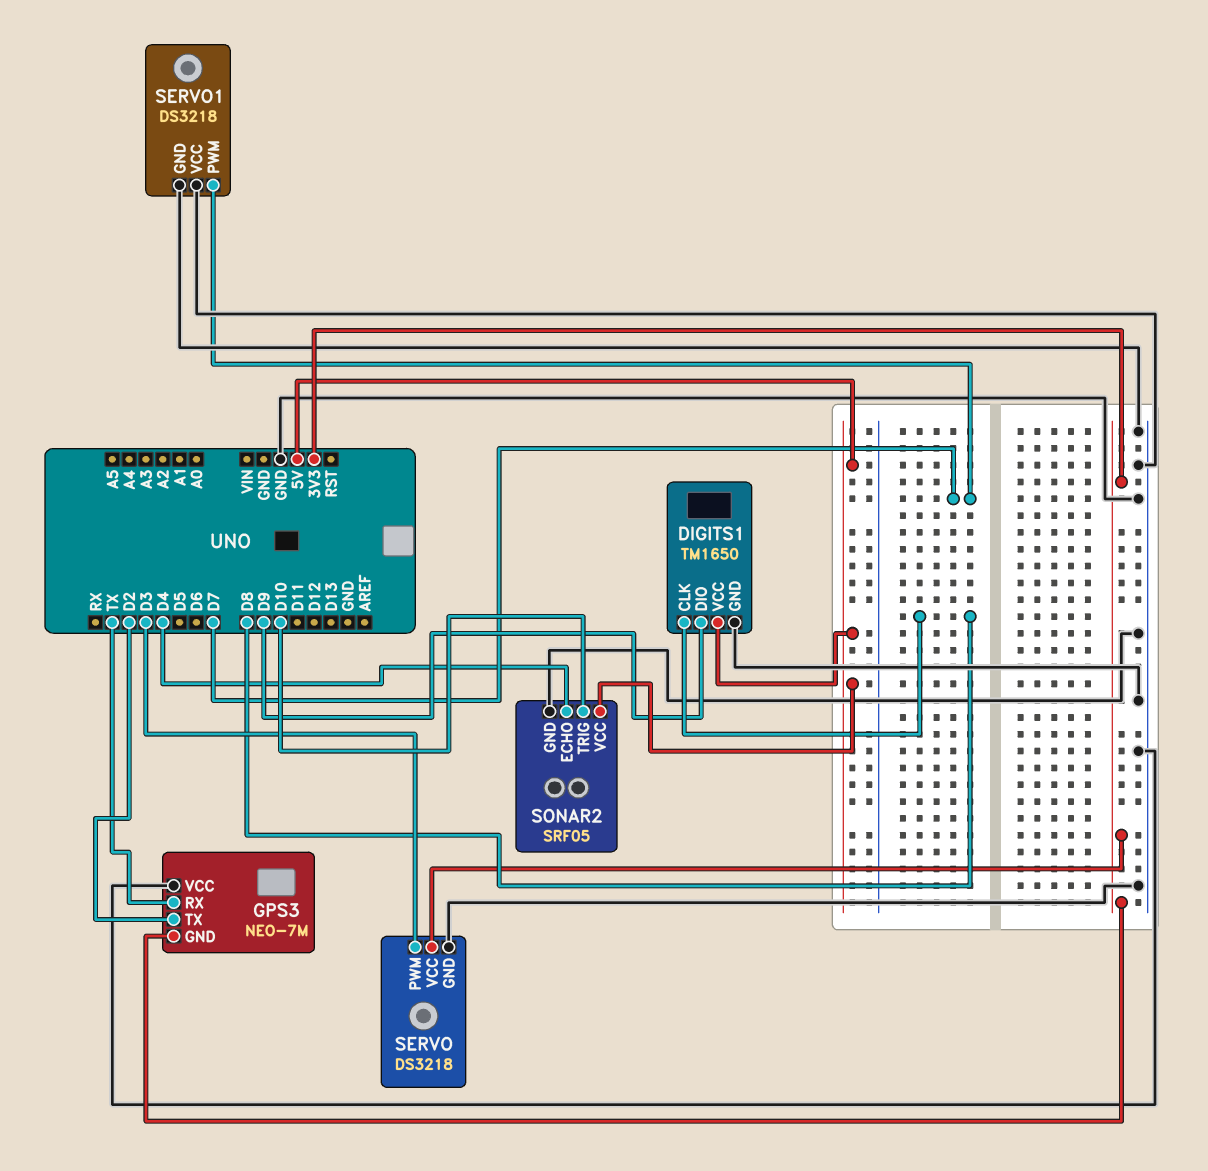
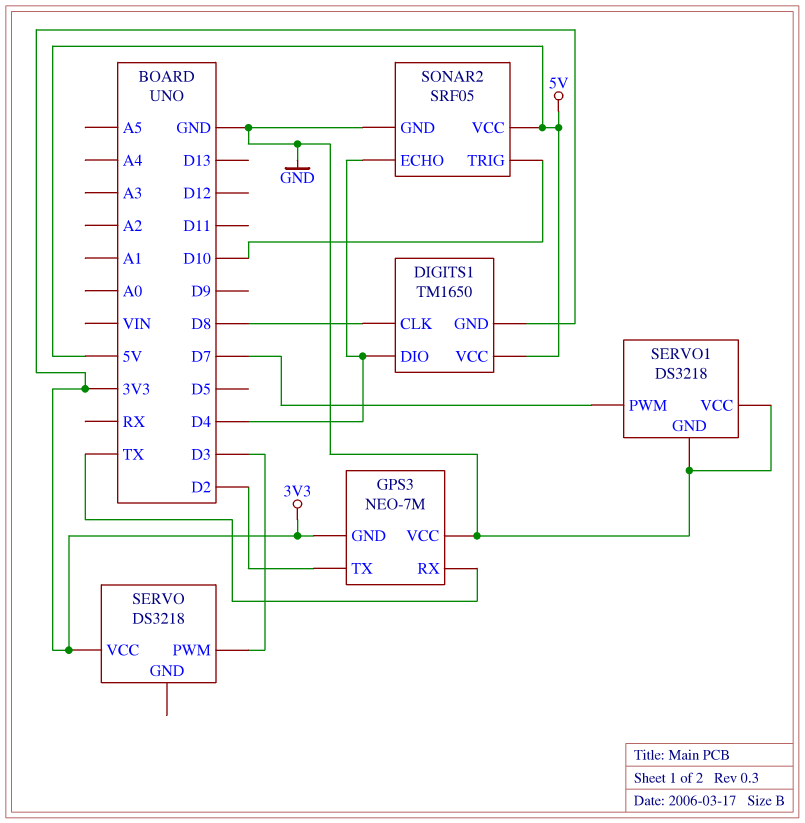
DIGITS1 pin DIO: D9 -> D4
DIGITS1 pin GND: GND -> 3V3
SERVO pin GND: GND -> none

